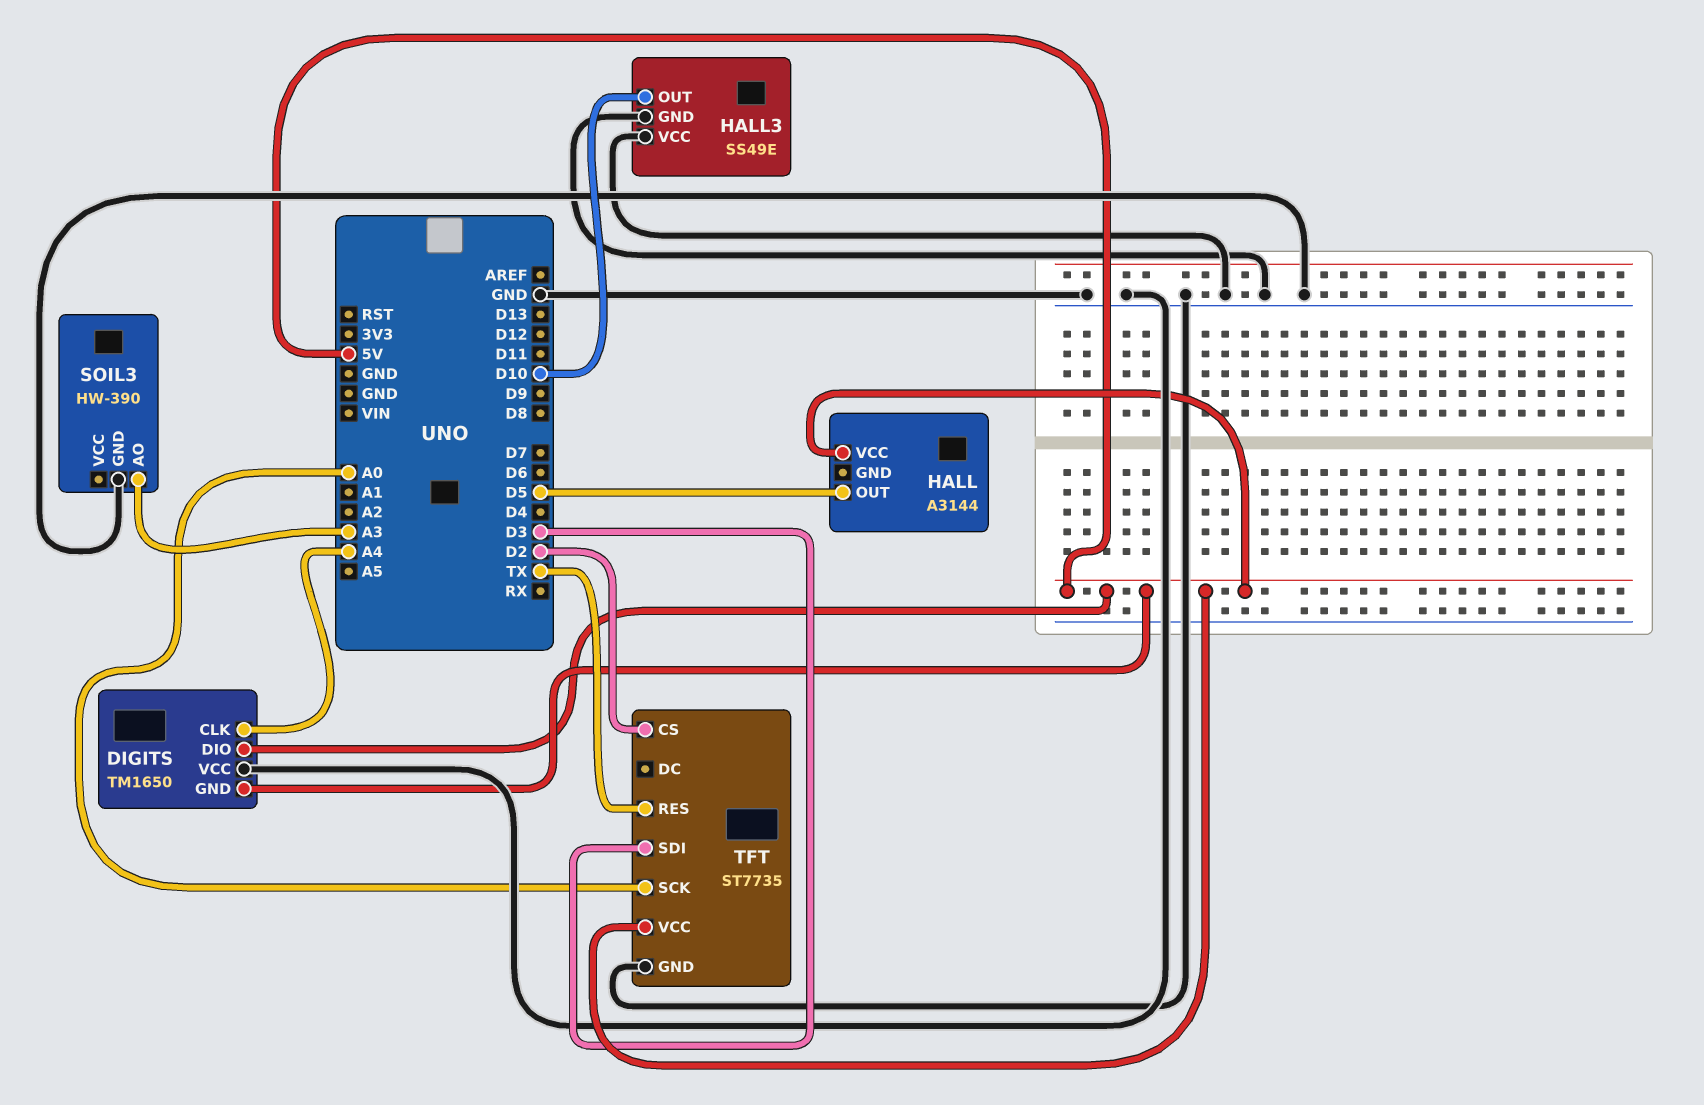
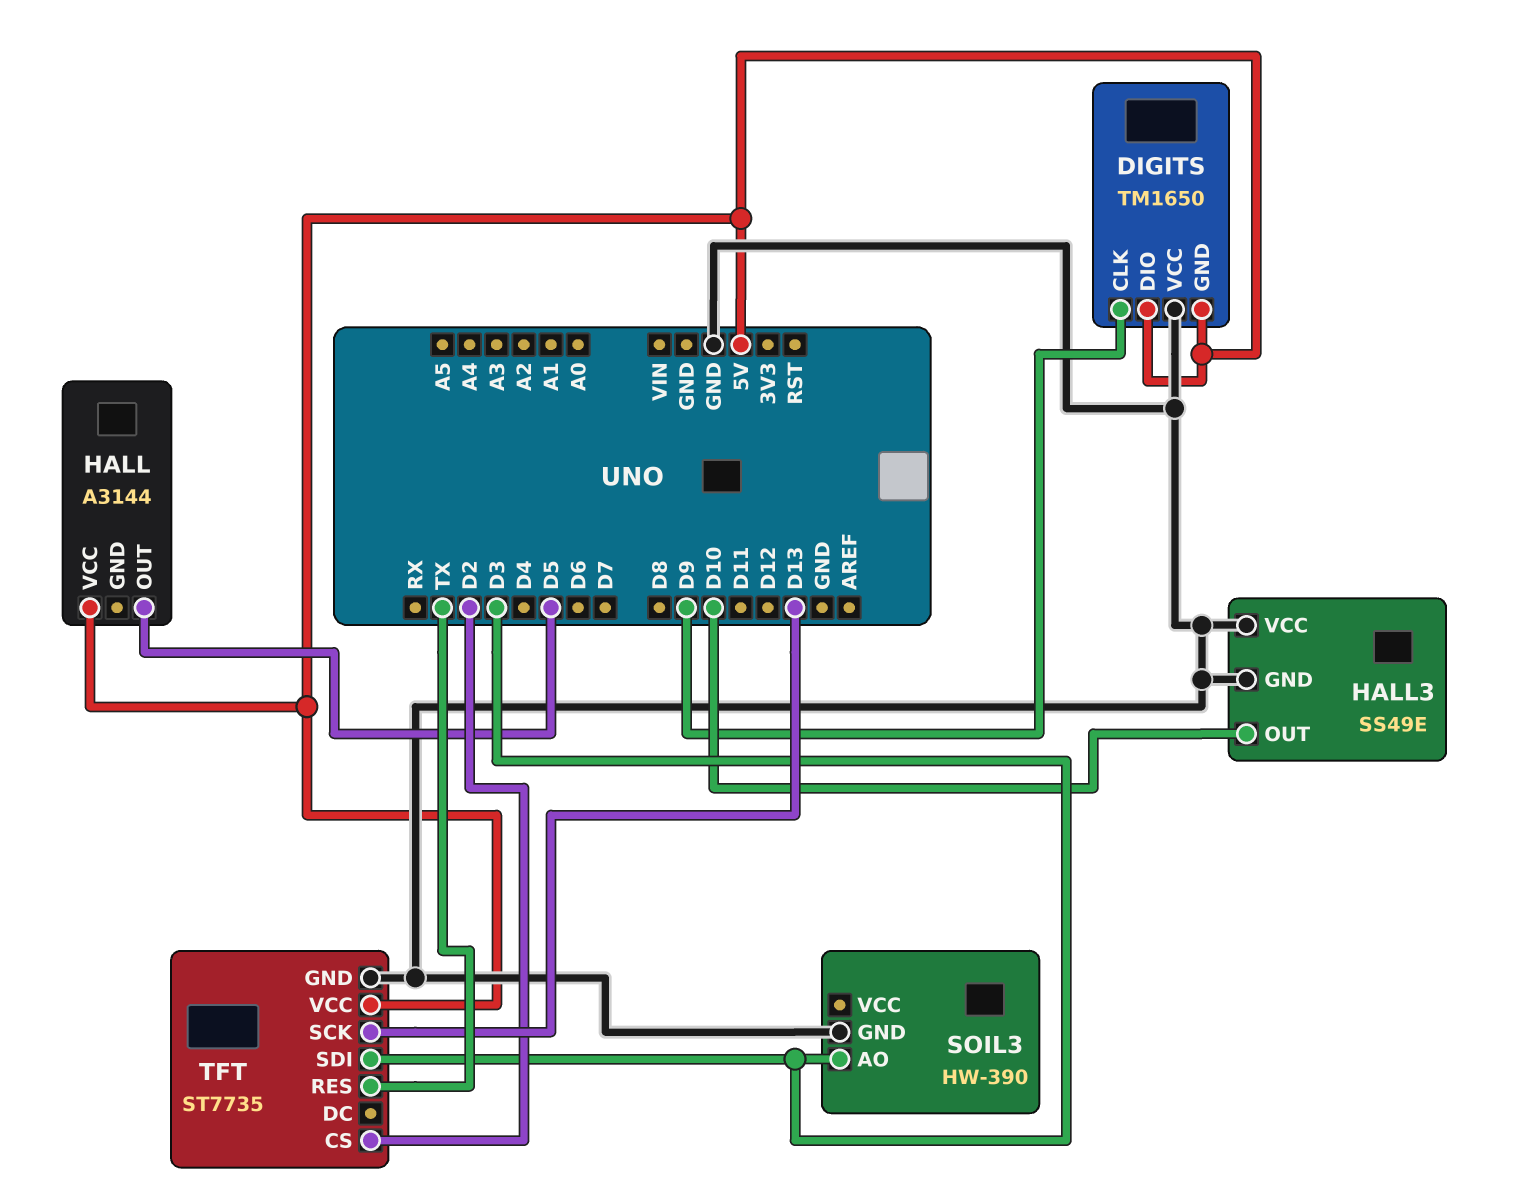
DIGITS pin CLK: A4 -> D9
SOIL3 pin AO: A3 -> D3
TFT pin SCK: A0 -> D13

